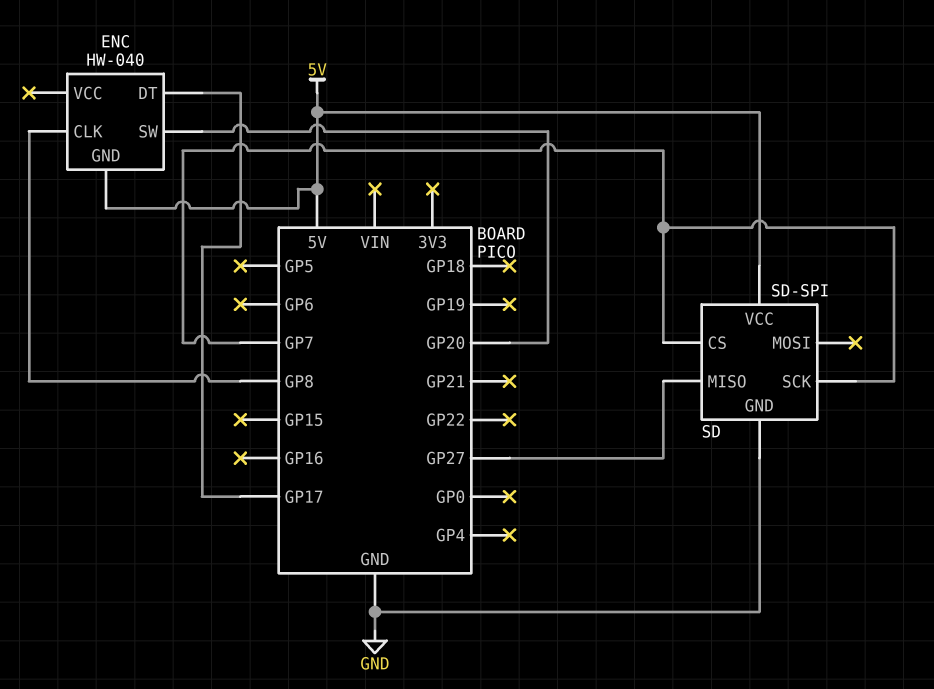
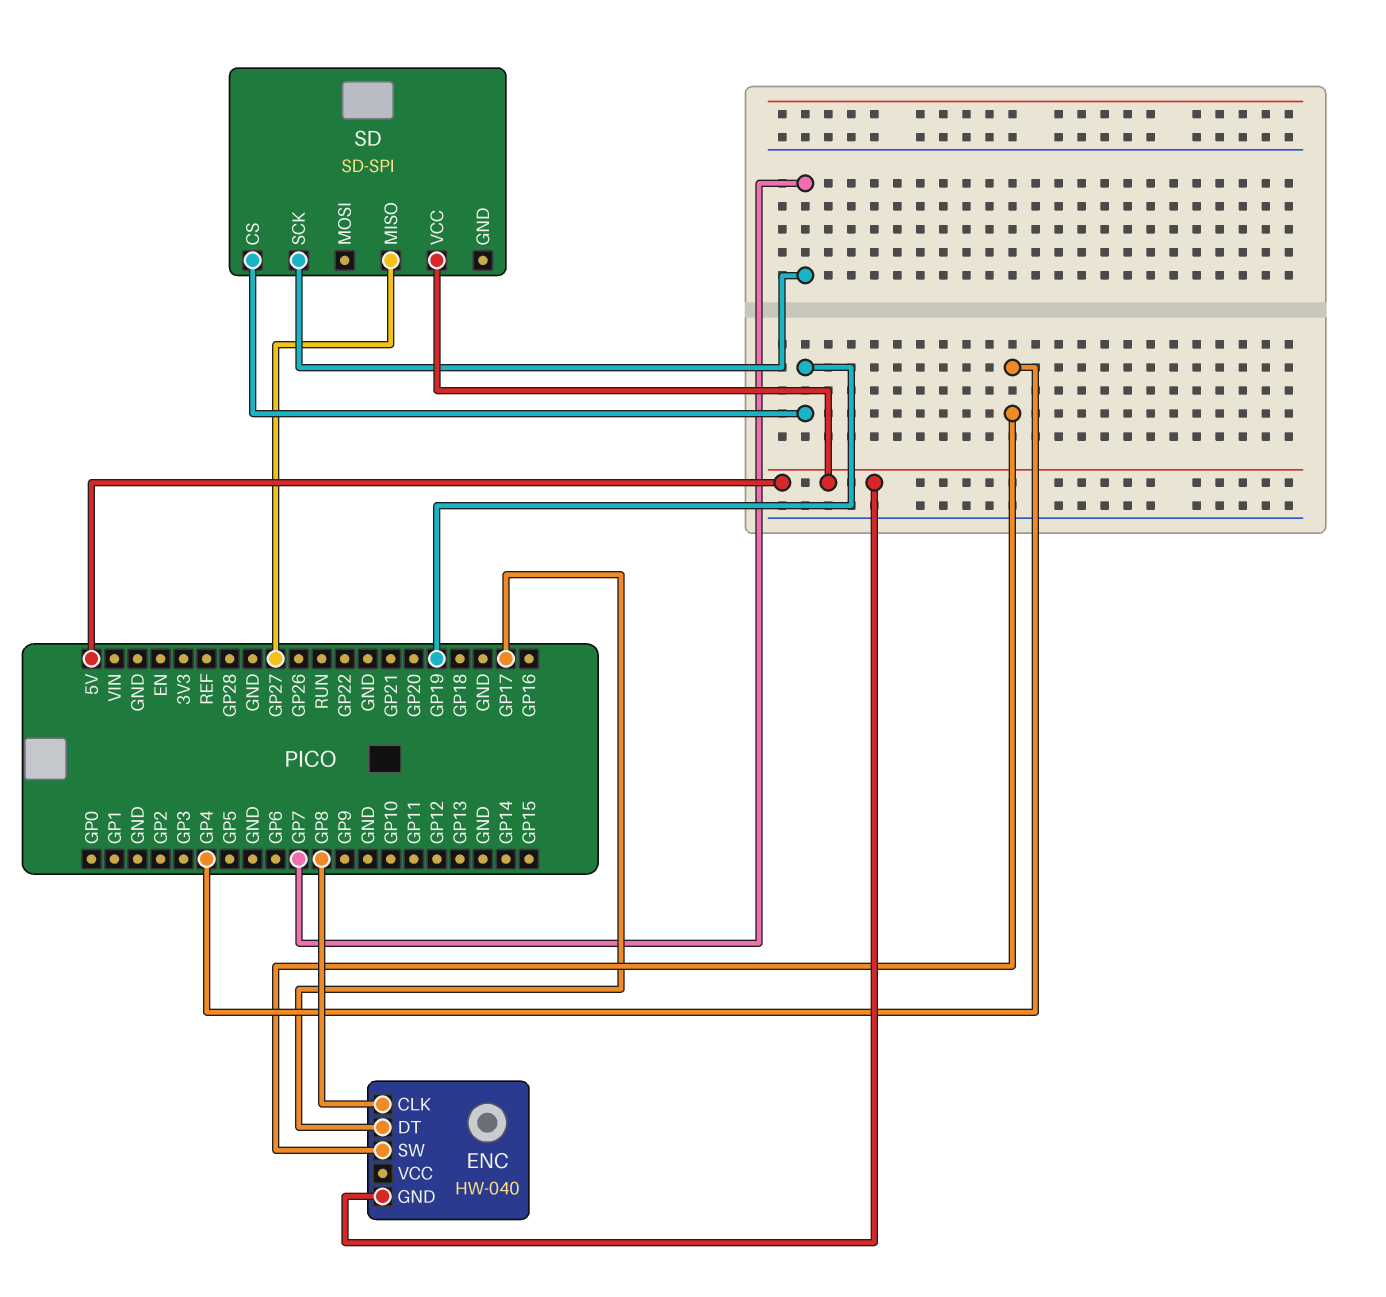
ENC pin SW: GP20 -> GP4
SD pin CS: GP7 -> GP19
SD pin GND: GND -> none

